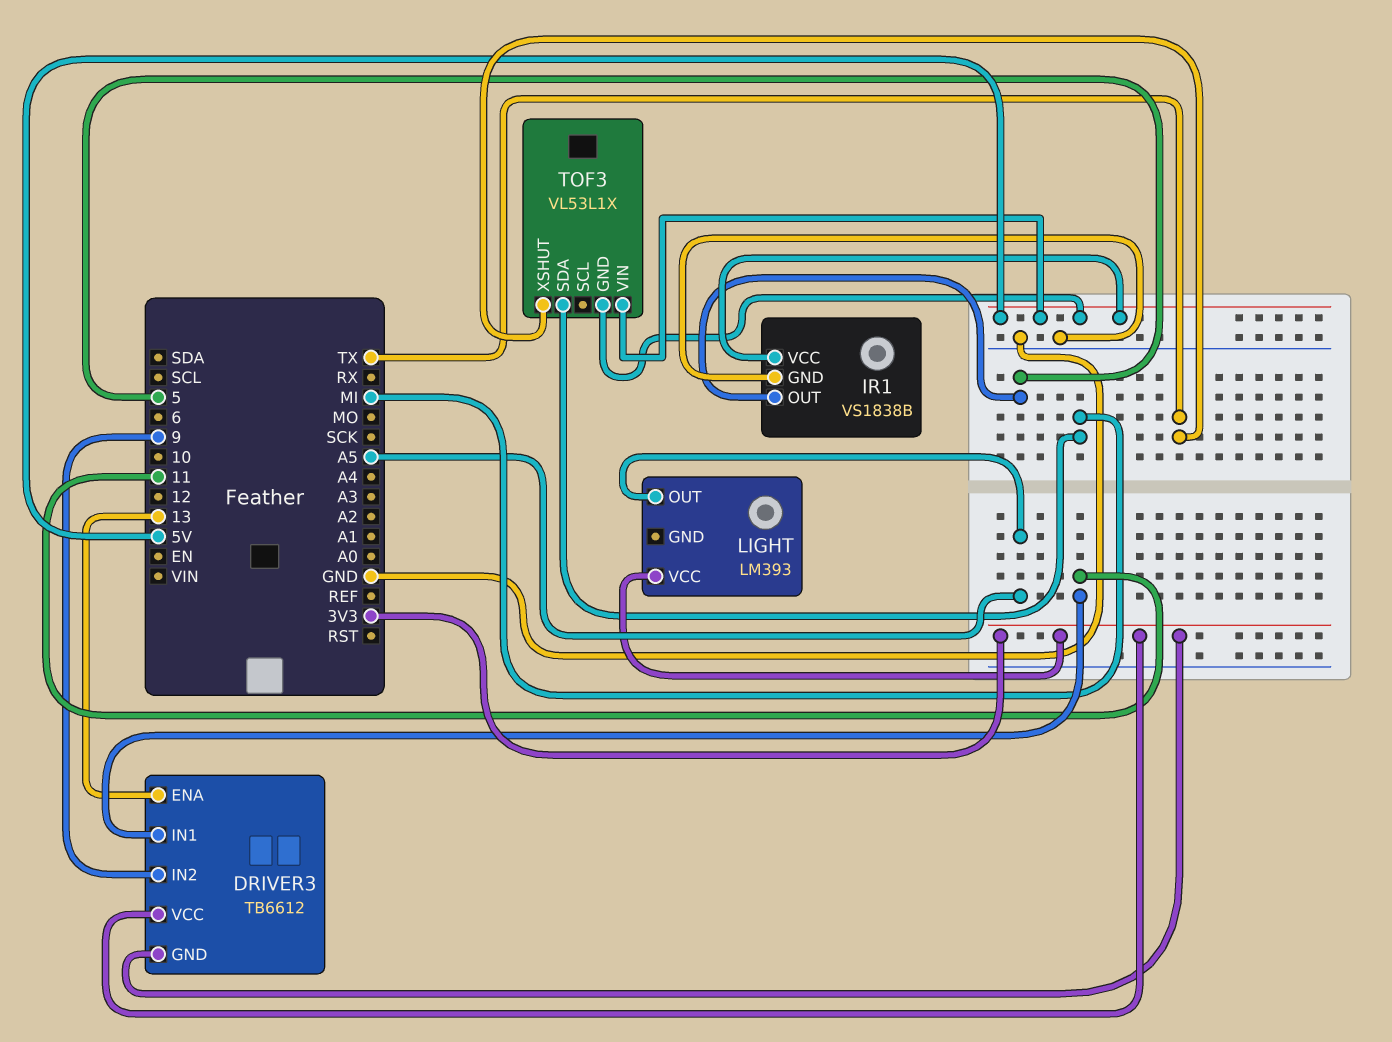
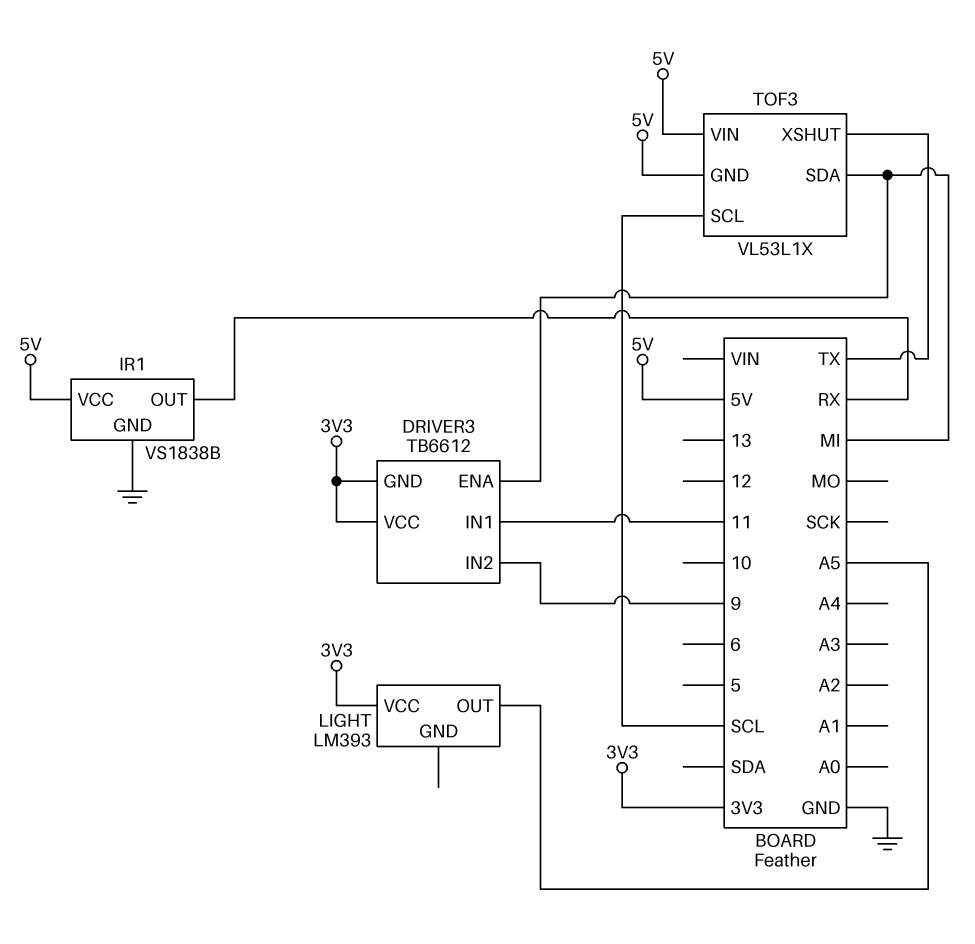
DRIVER3 pin ENA: 13 -> MI
IR1 pin OUT: 5 -> RX
TOF3 pin SCL: none -> SCL

